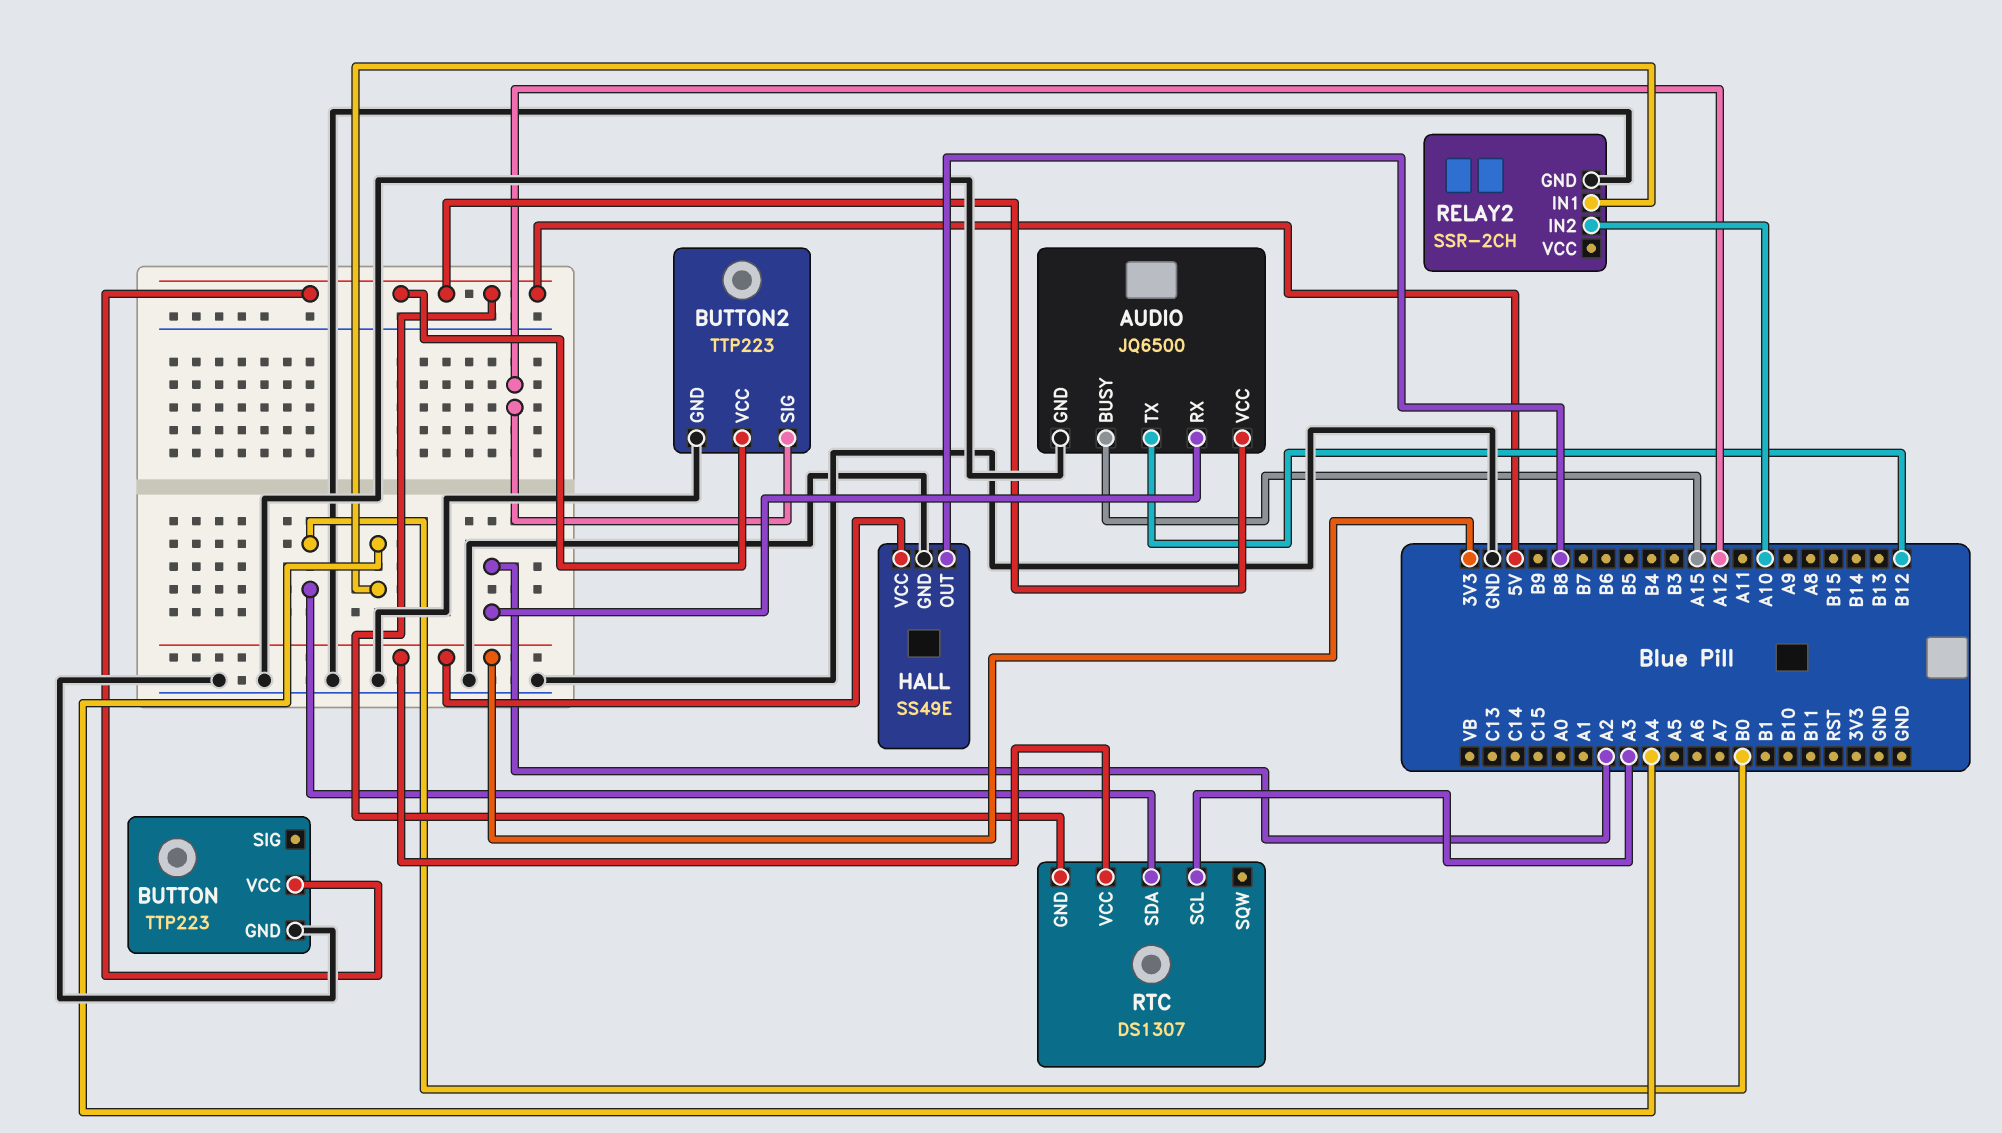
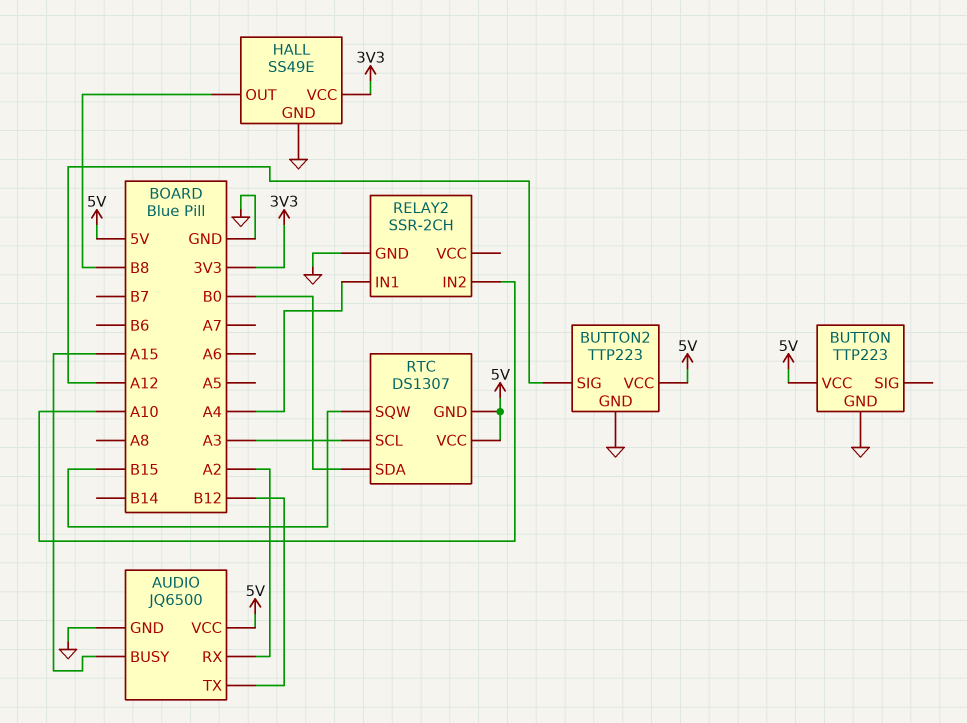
RTC pin SQW: none -> B15
RTC pin VCC: 3V3 -> 5V

